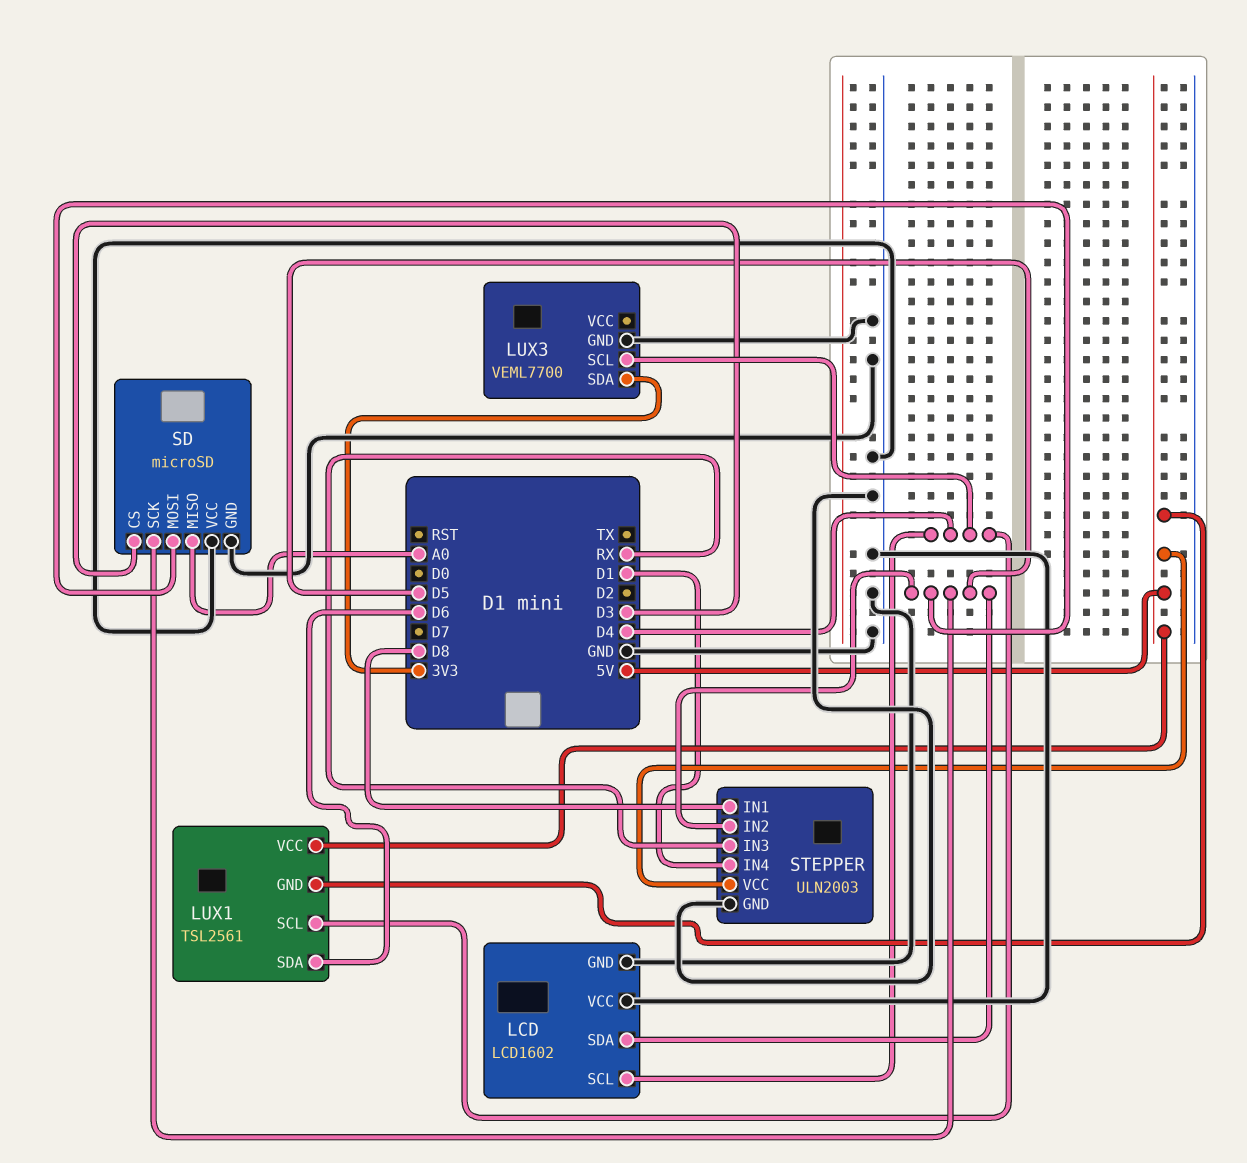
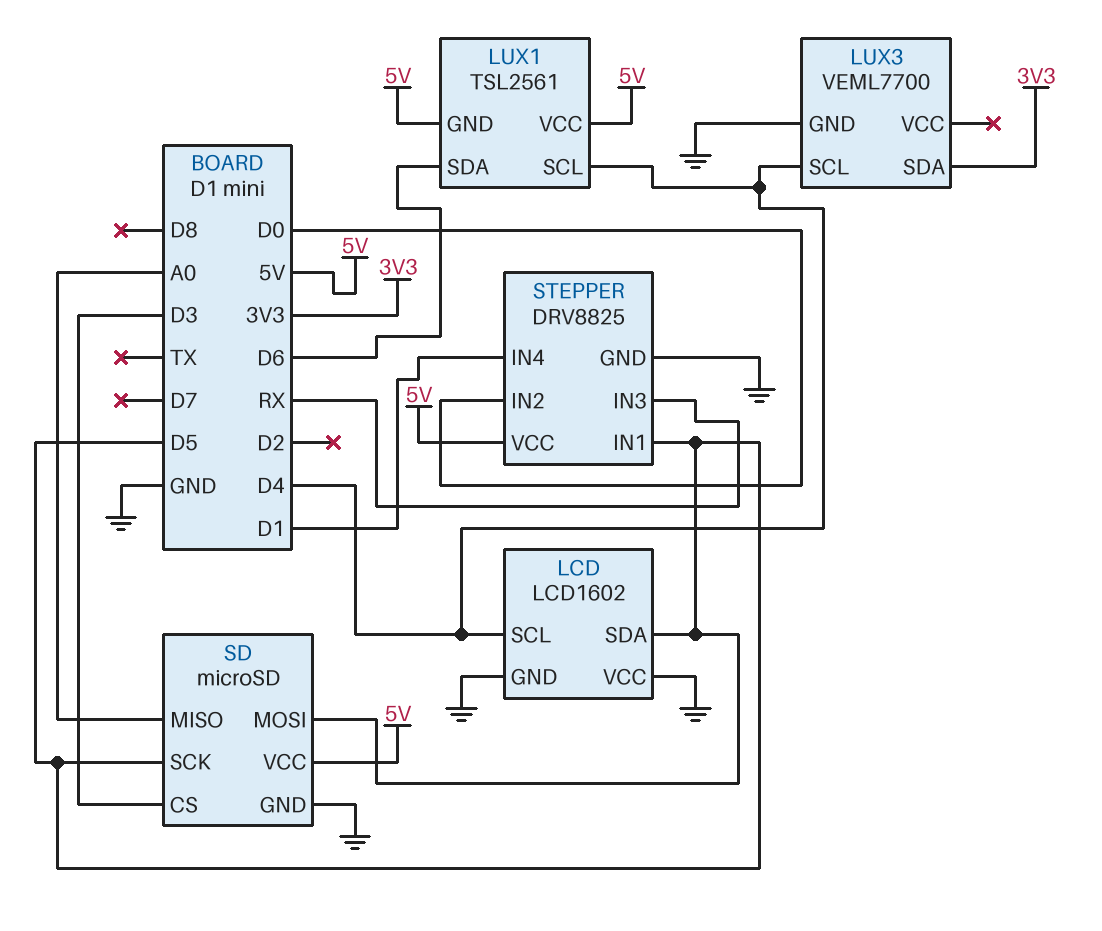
SD pin VCC: GND -> 5V
STEPPER: ULN2003 -> DRV8825
STEPPER pin IN1: D8 -> D5
STEPPER pin IN2: D5 -> D0

